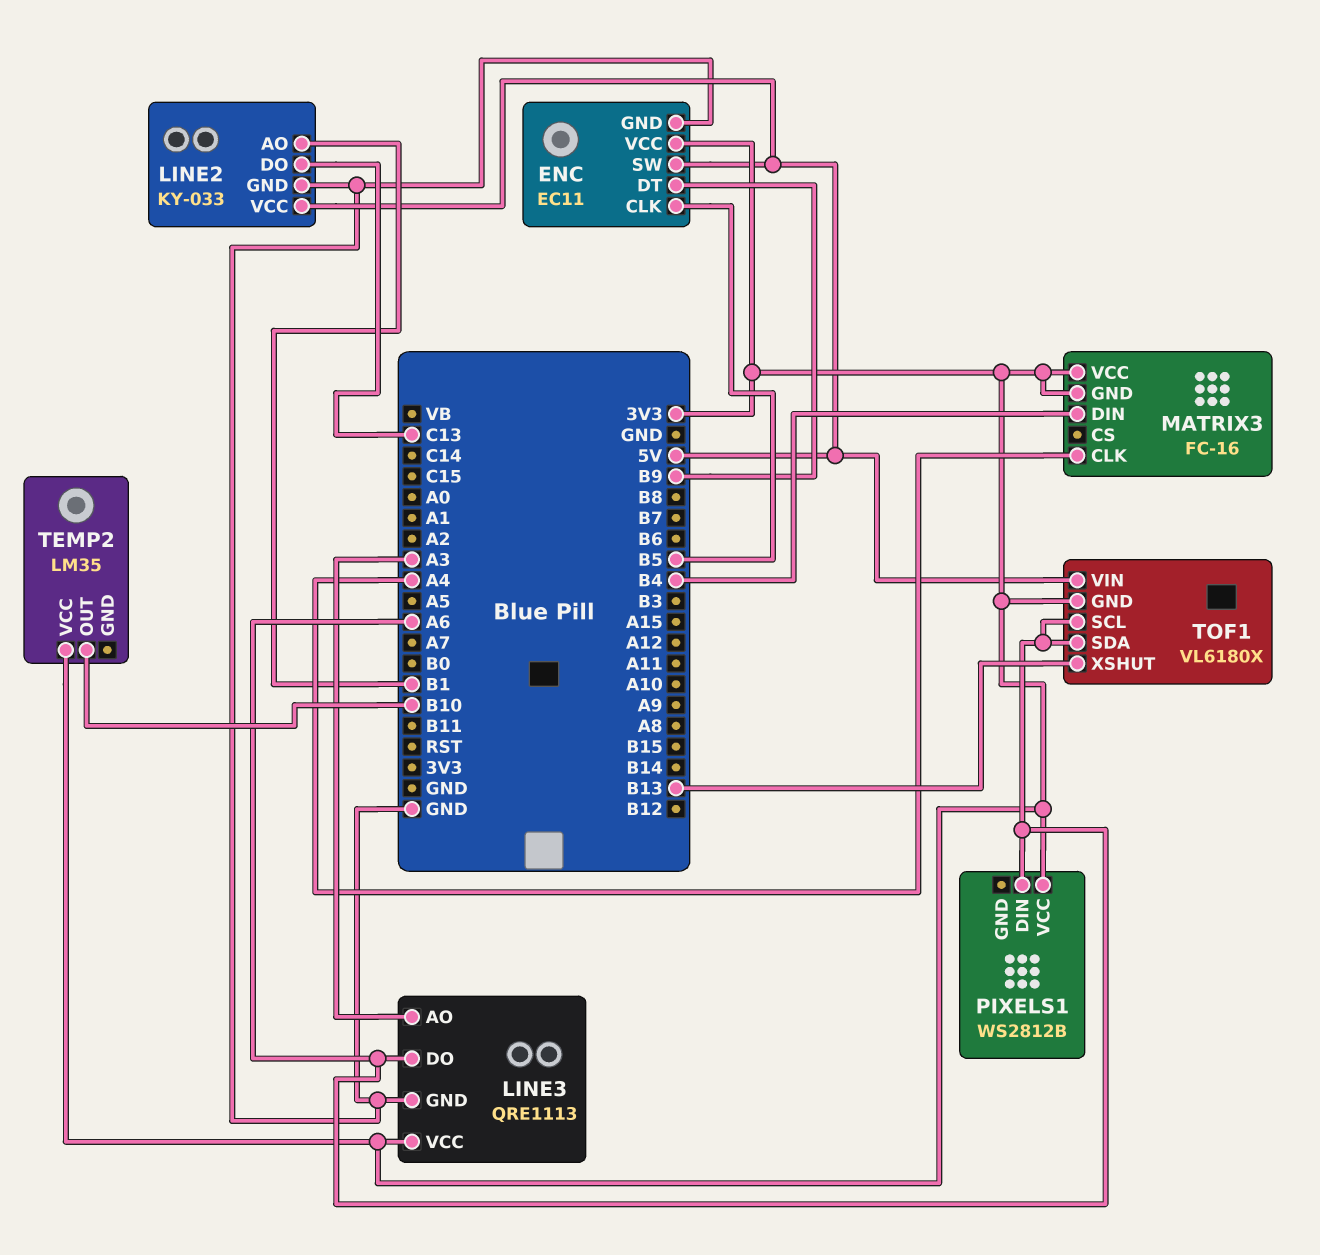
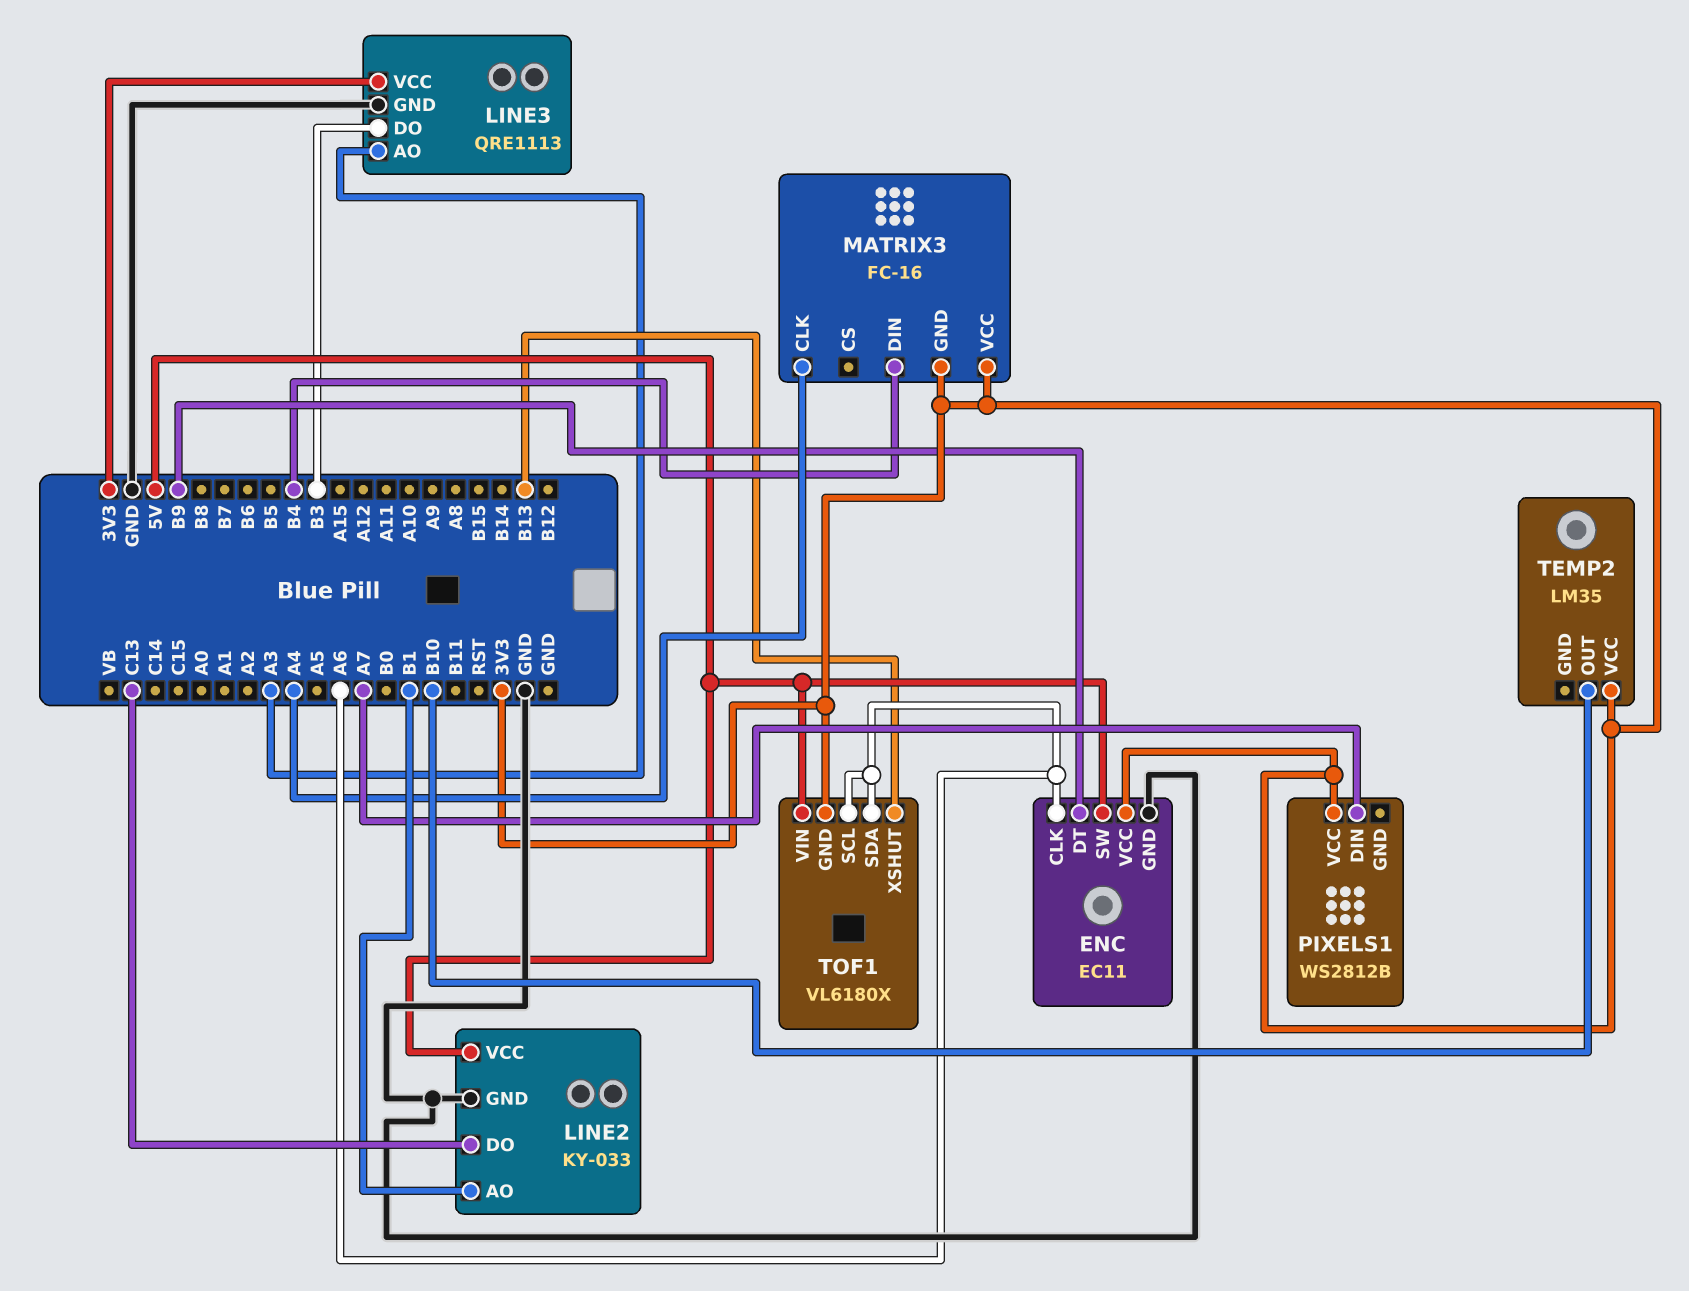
ENC pin CLK: B5 -> A6
LINE3 pin DO: A6 -> B3
PIXELS1 pin DIN: A6 -> A7

